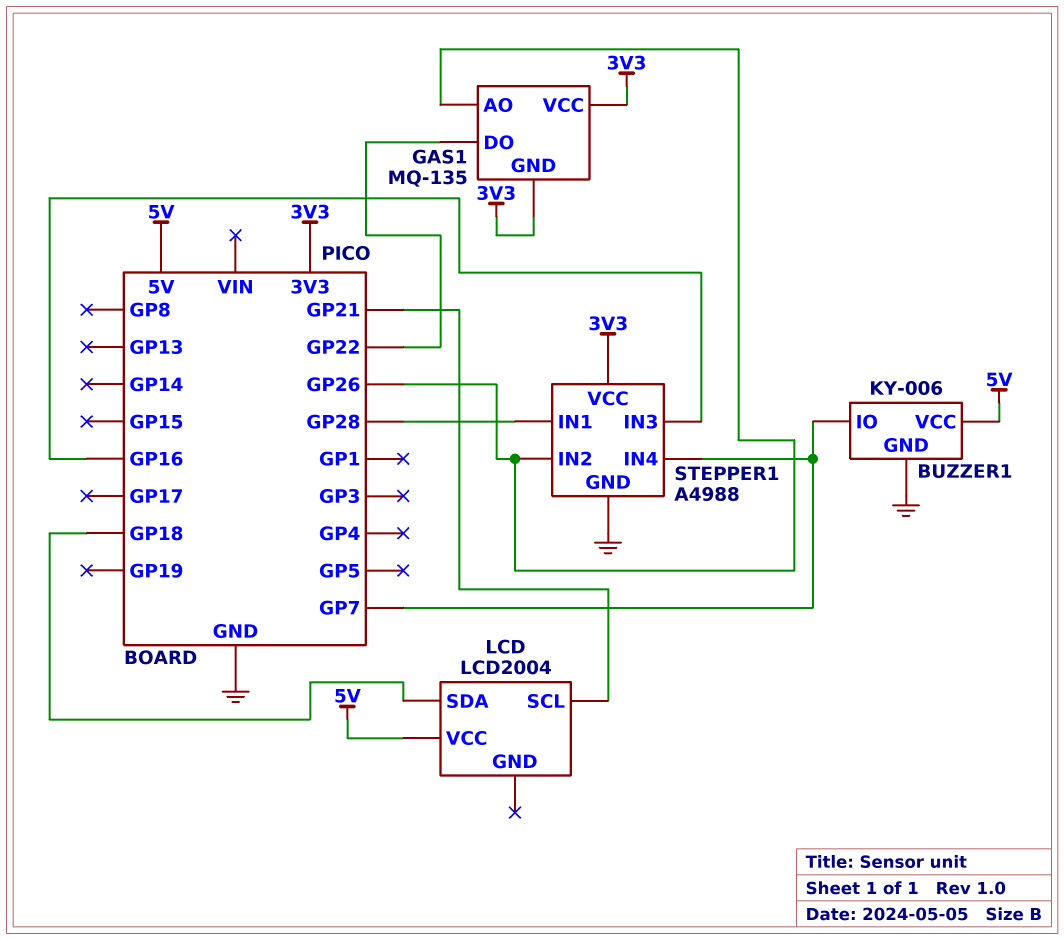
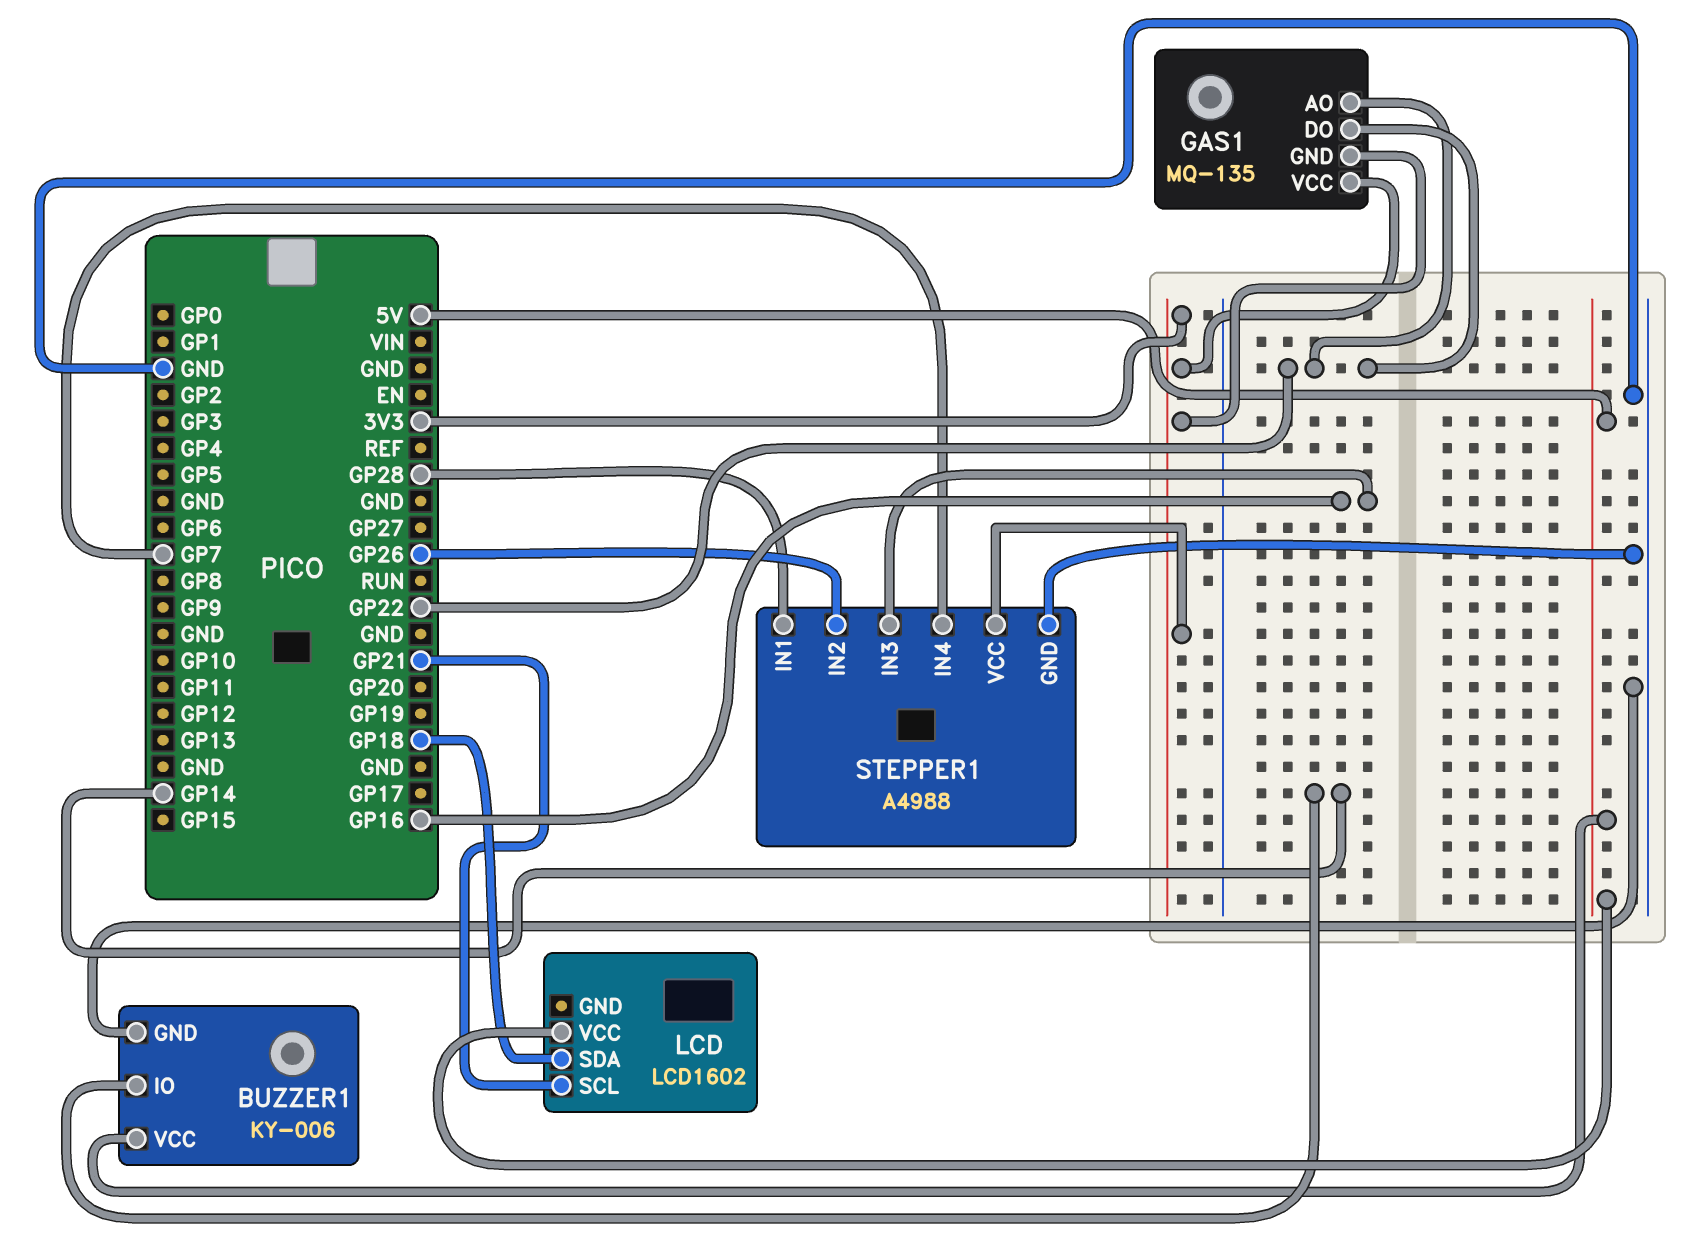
BUZZER1 pin IO: GP7 -> GP14
GAS1 pin AO: GP26 -> GP22
LCD: LCD2004 -> LCD1602

